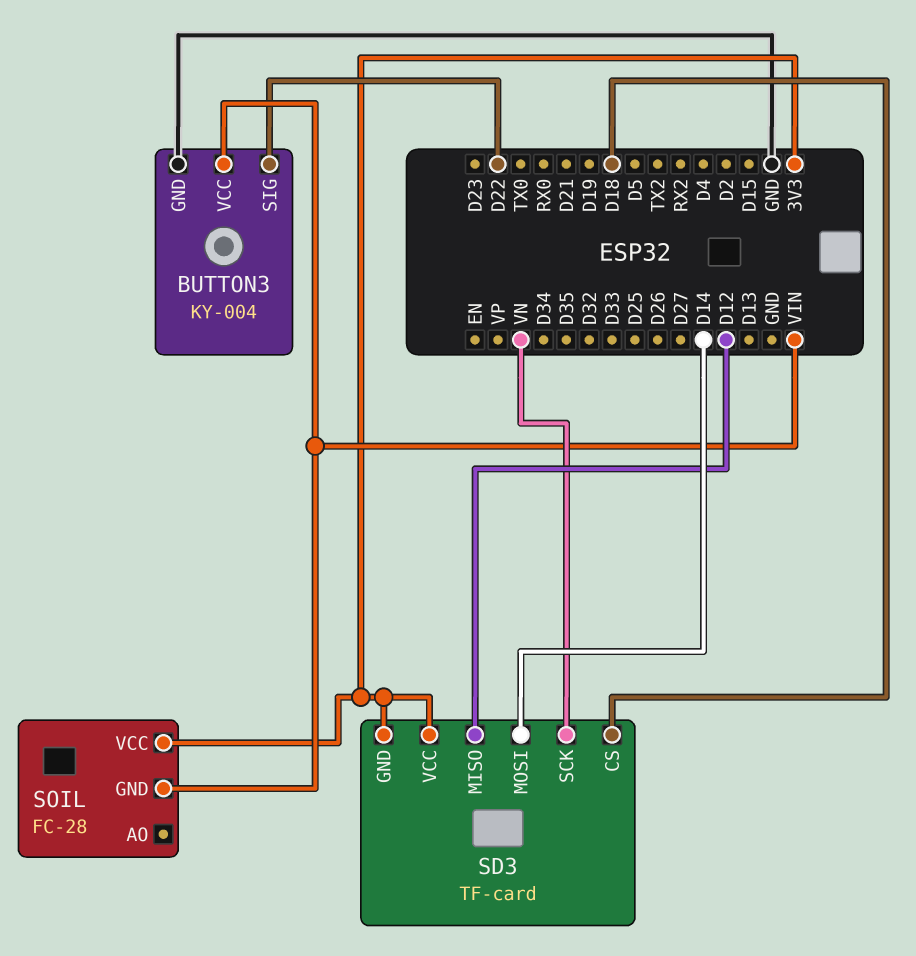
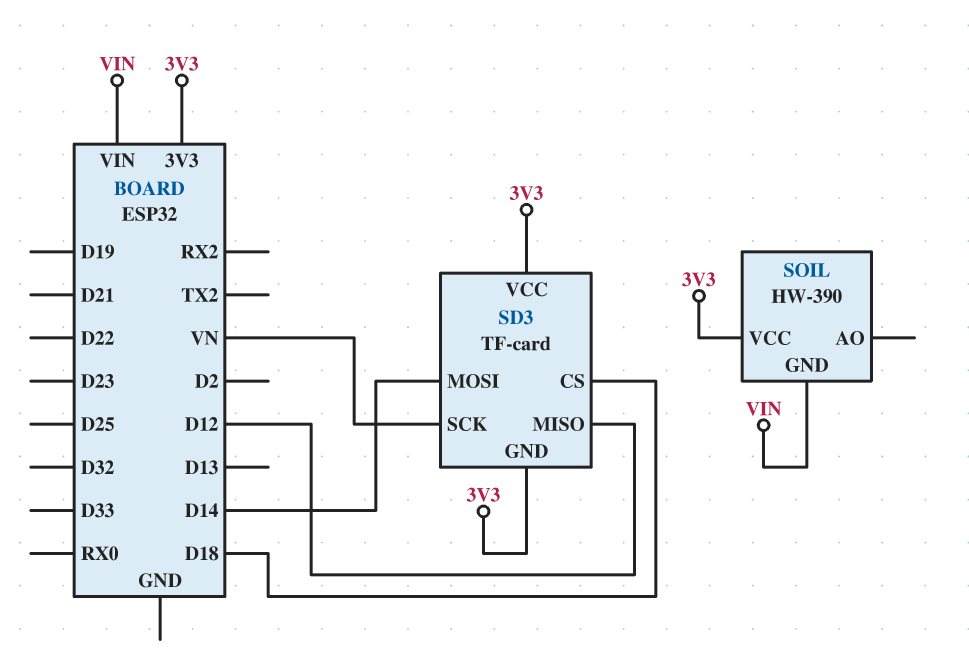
BUTTON3: KY-004 -> none
BUTTON3 pin GND: GND -> none
BUTTON3 pin SIG: D22 -> none
BUTTON3 pin VCC: VIN -> none
SOIL: FC-28 -> HW-390

